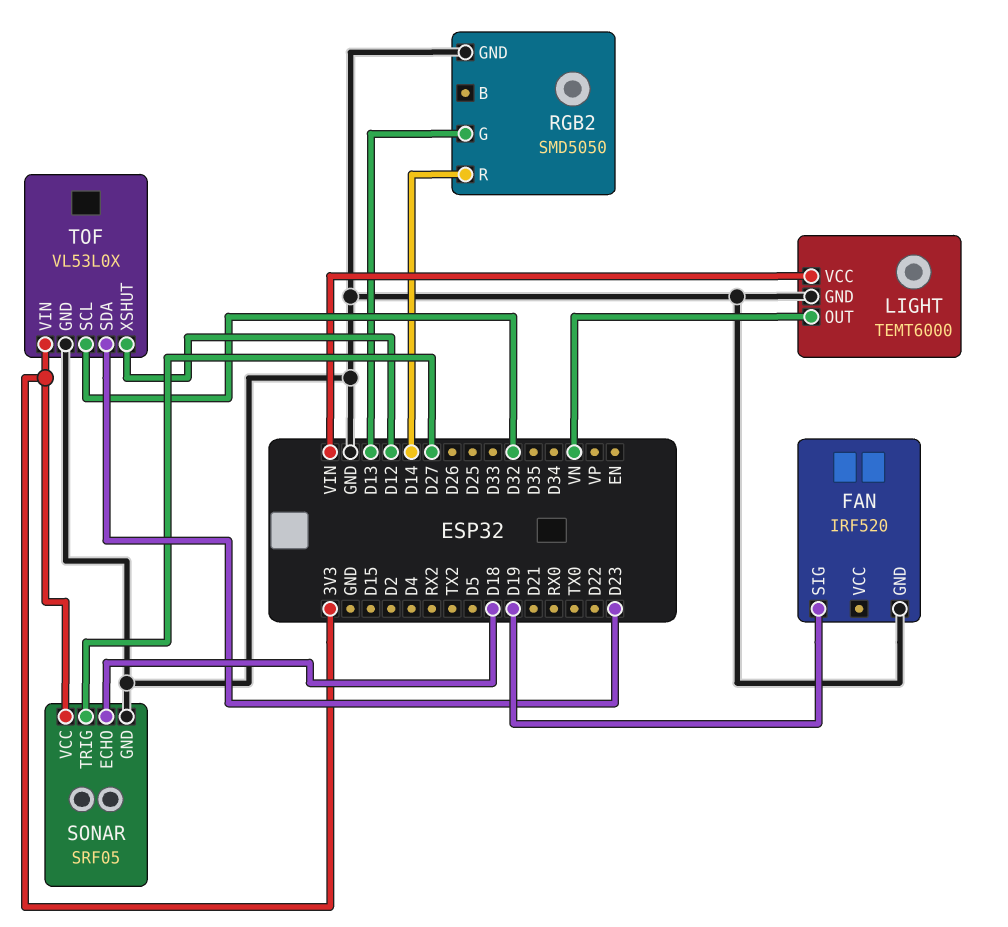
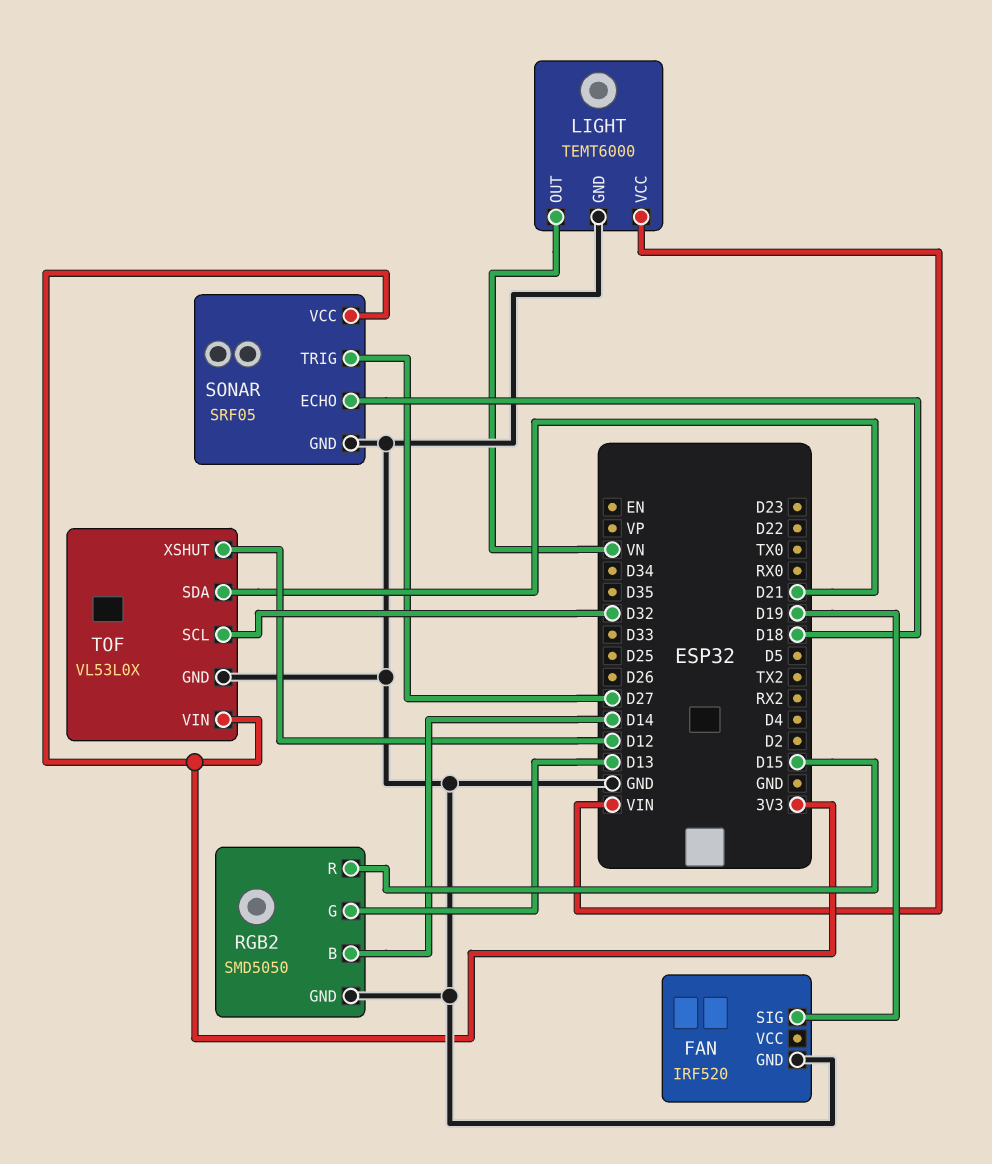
RGB2 pin B: none -> D14
RGB2 pin R: D14 -> D15
TOF pin SDA: D23 -> D21

